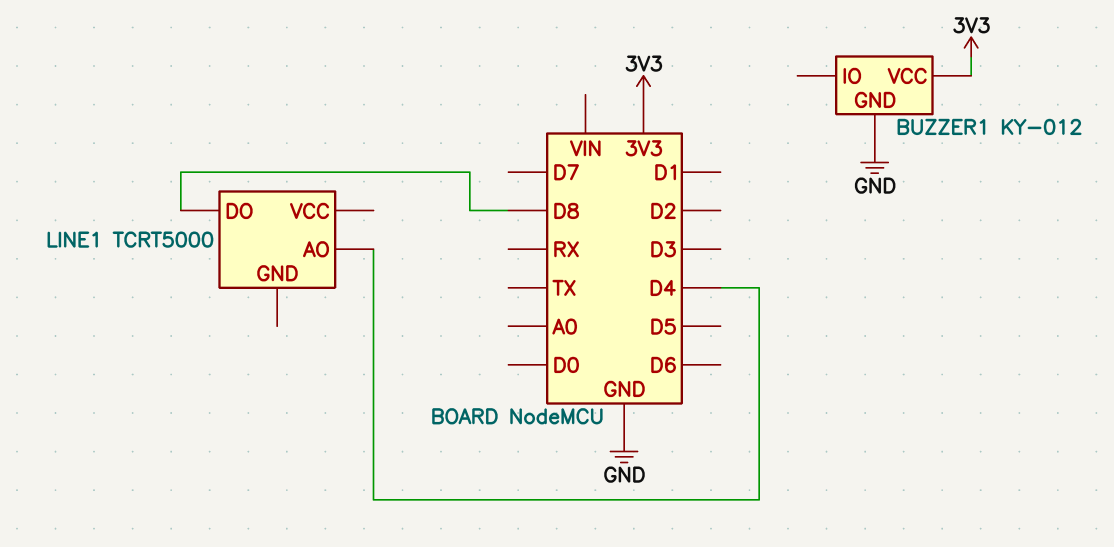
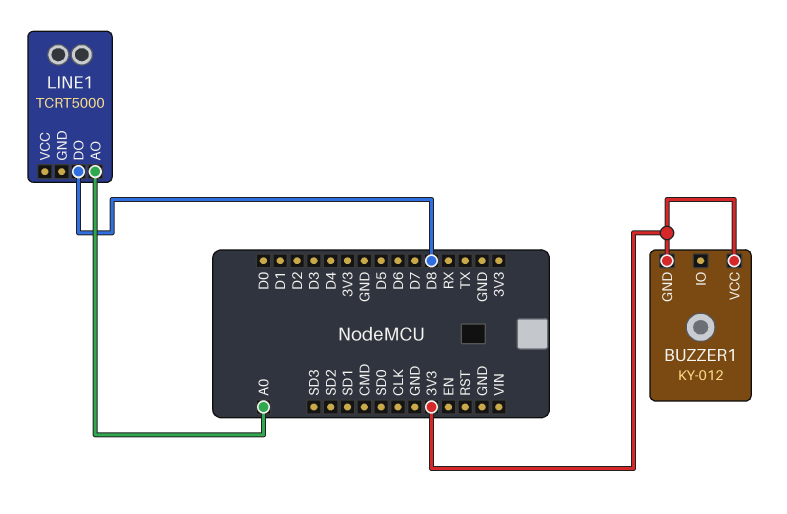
BUZZER1 pin GND: GND -> 3V3
LINE1 pin AO: D4 -> A0

